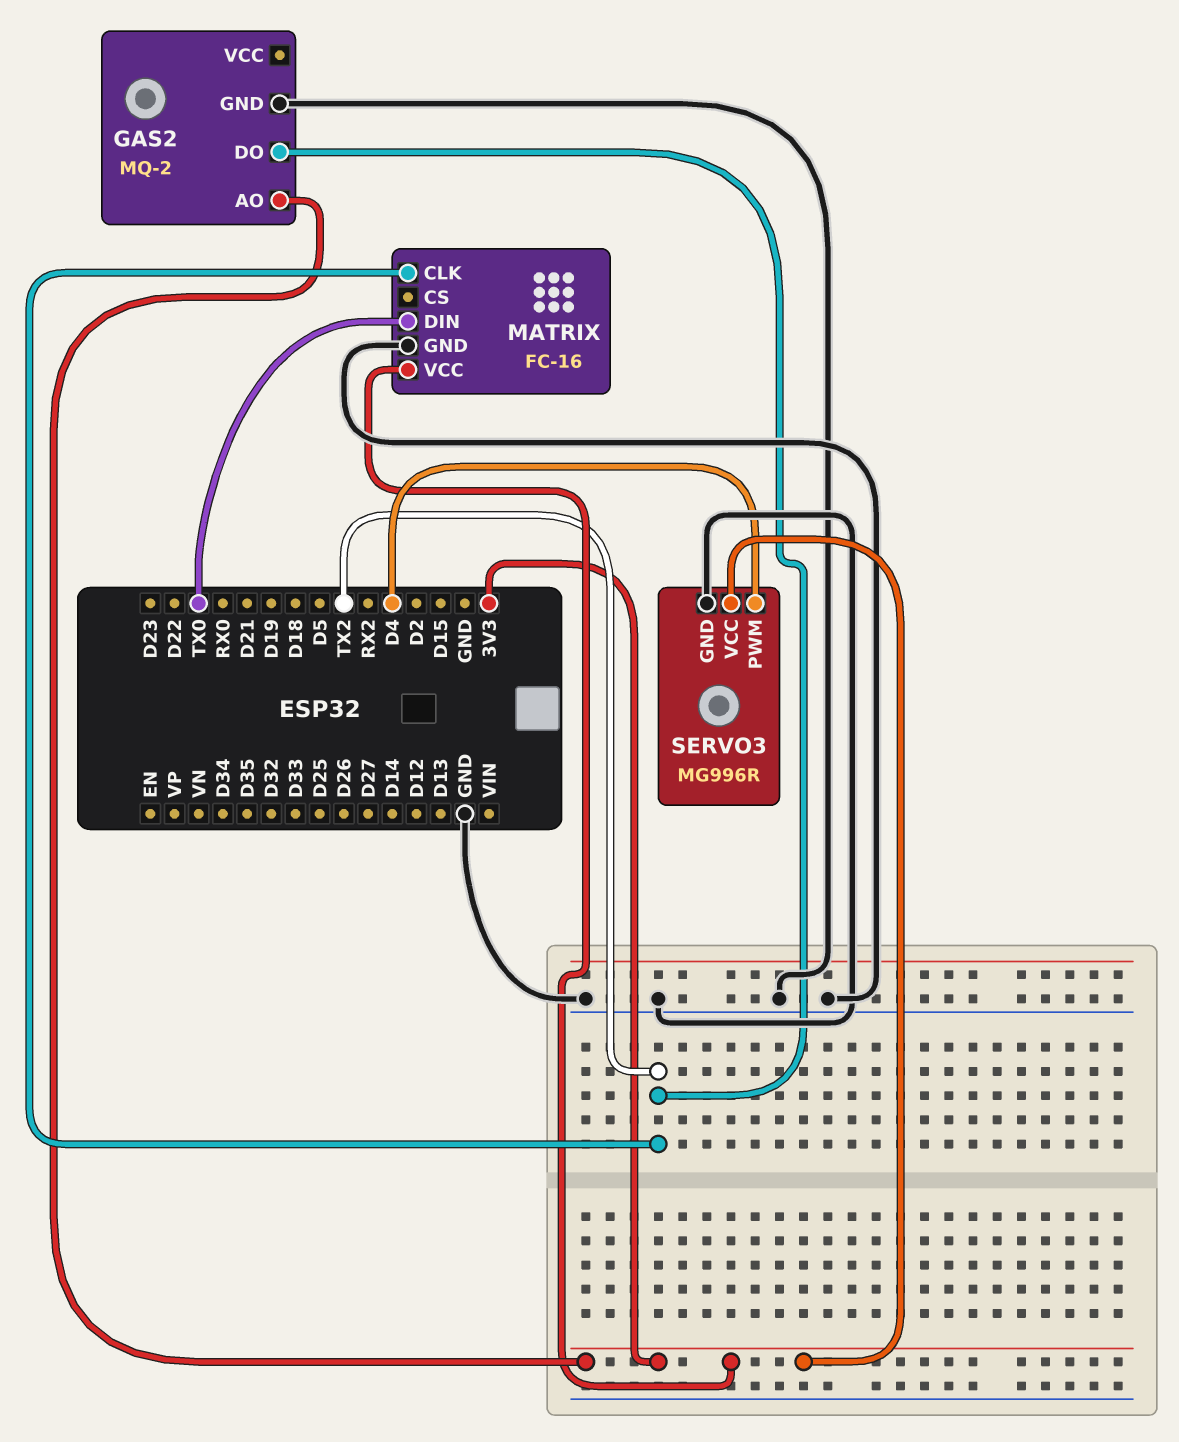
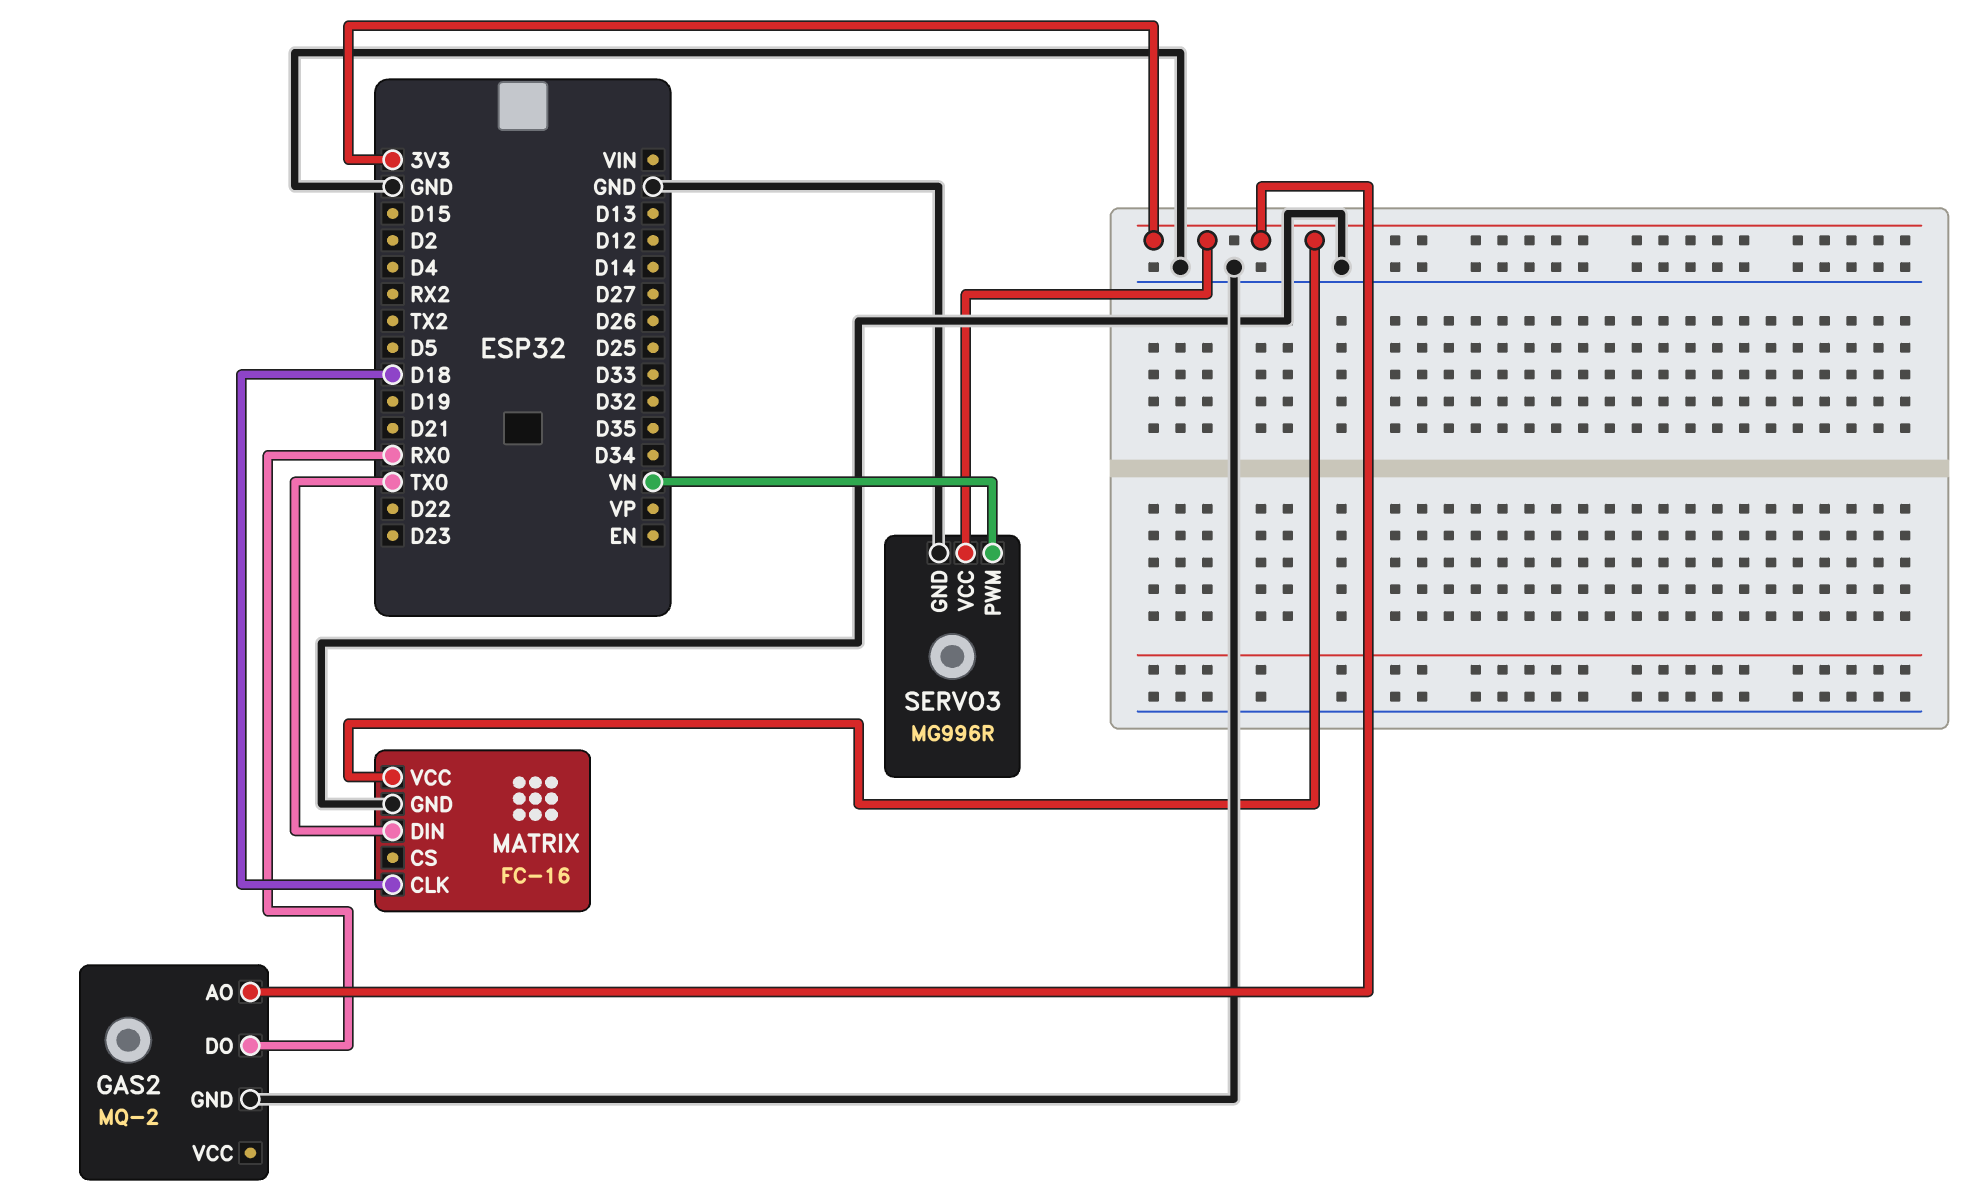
GAS2 pin DO: TX2 -> RX0
MATRIX pin CLK: TX2 -> D18
SERVO3 pin PWM: D4 -> VN

